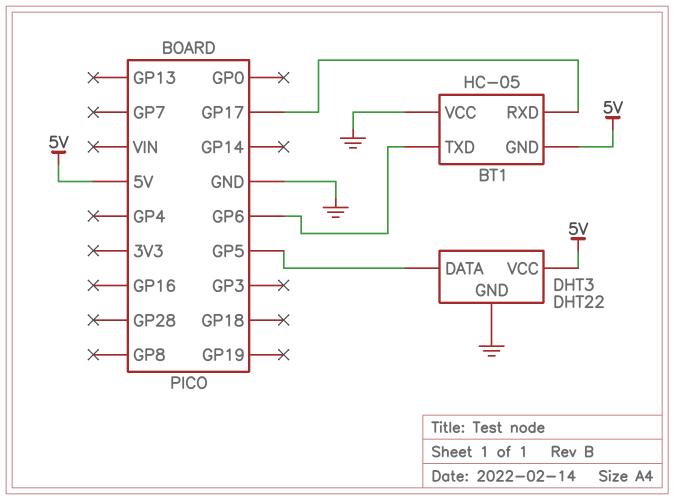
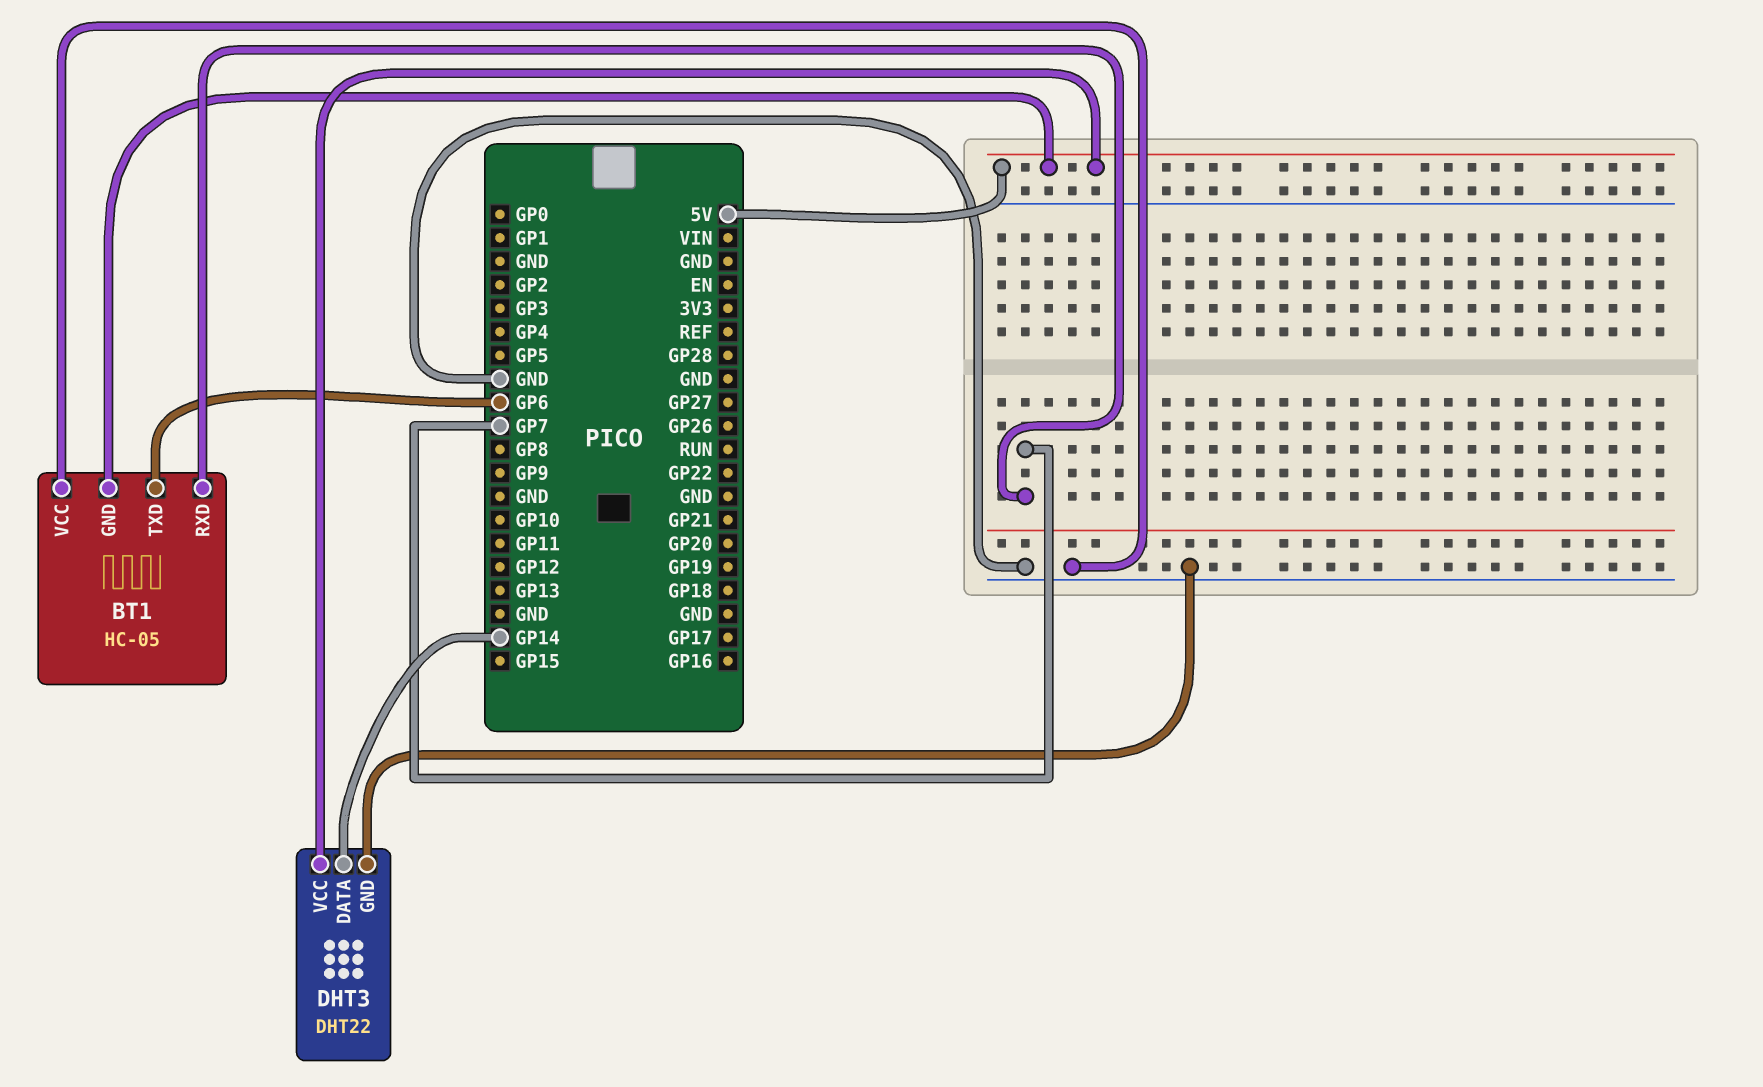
BT1 pin RXD: GP17 -> GP7
DHT3 pin DATA: GP5 -> GP14

